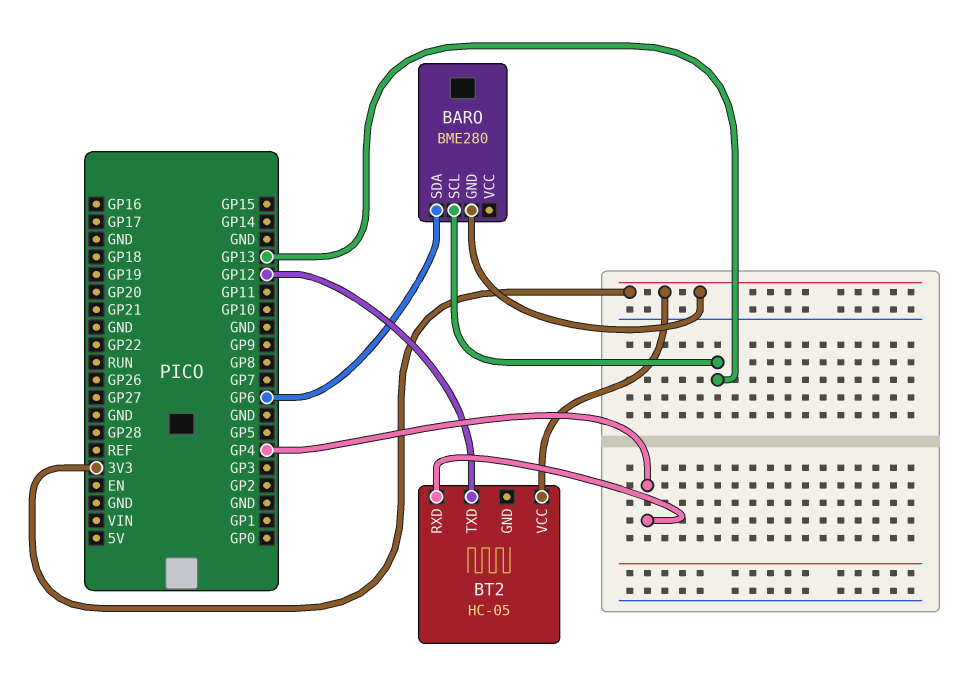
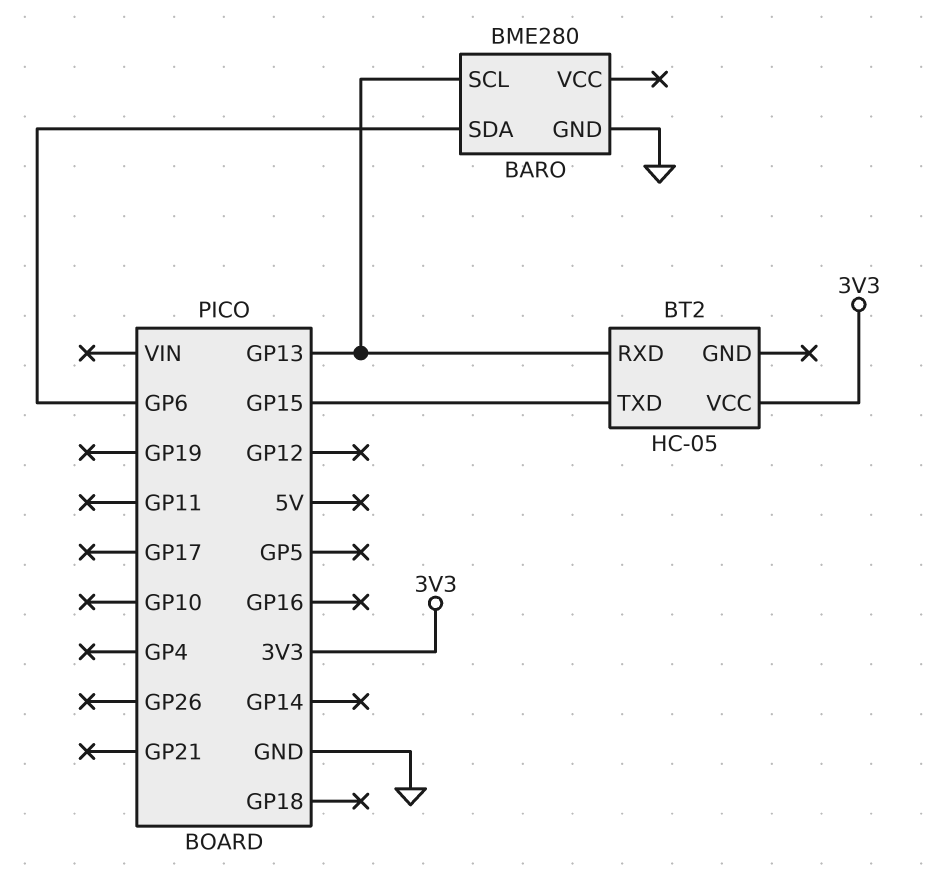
BARO pin GND: 3V3 -> GND
BT2 pin RXD: GP4 -> GP13
BT2 pin TXD: GP12 -> GP15

